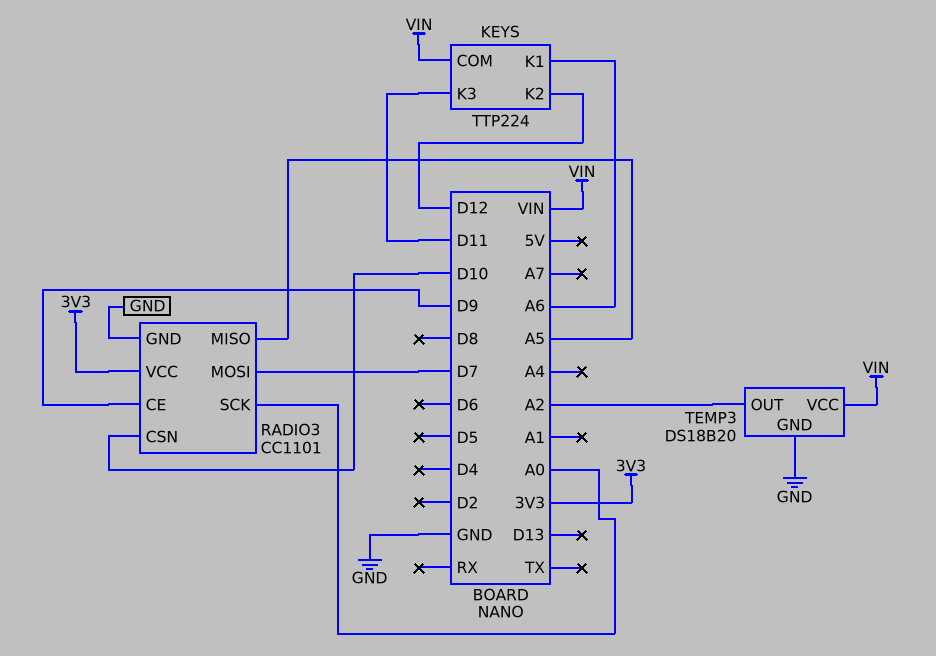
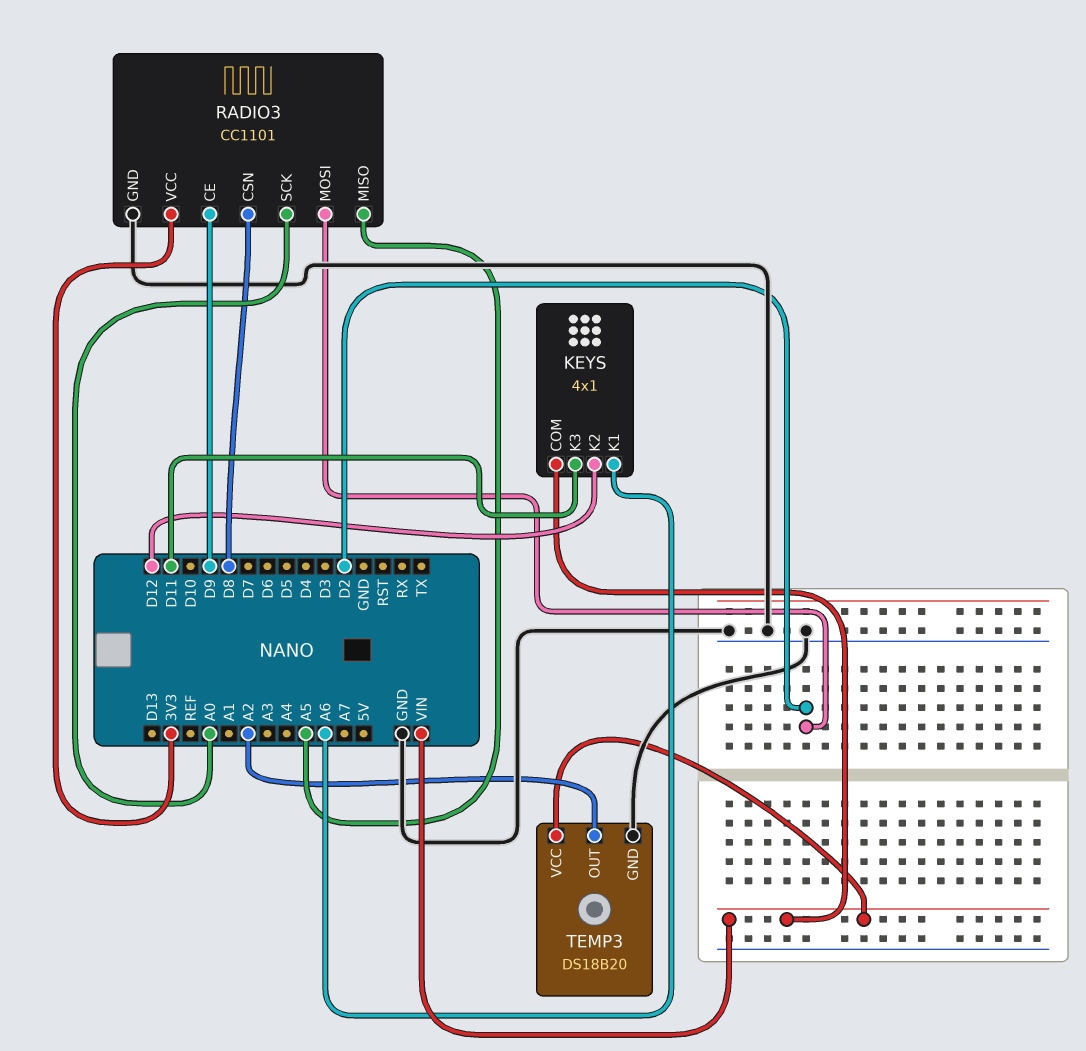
KEYS: TTP224 -> 4x1
RADIO3 pin CSN: D10 -> D8
RADIO3 pin MOSI: D7 -> D2

